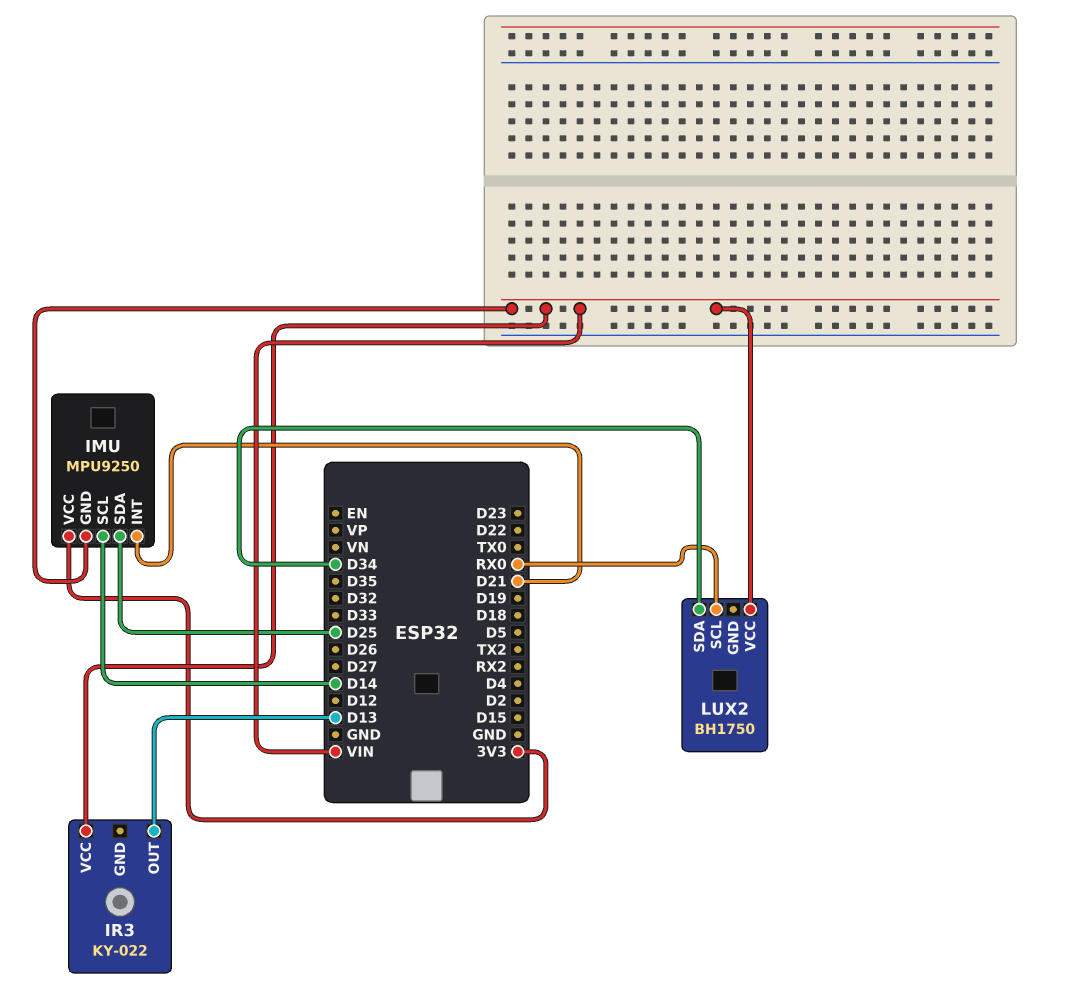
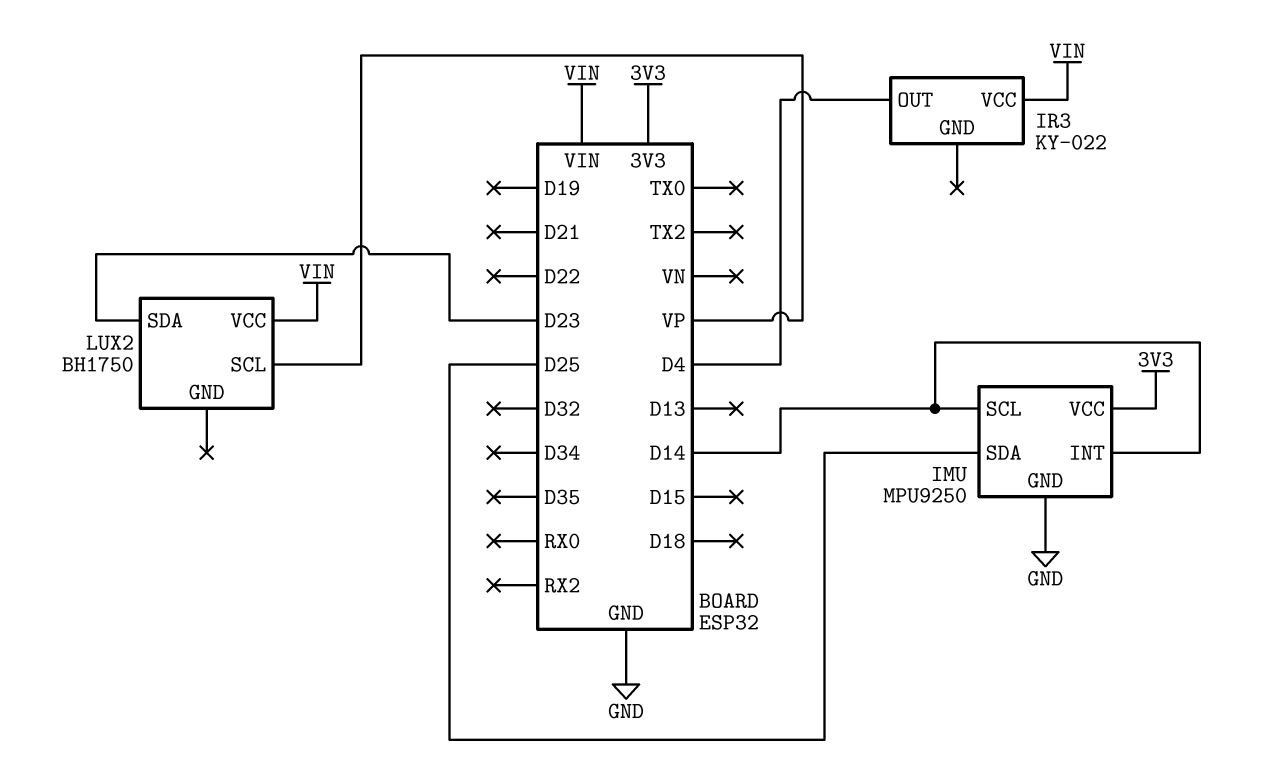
IMU pin GND: VIN -> GND
IMU pin INT: D21 -> D14
IR3 pin OUT: D13 -> D4
LUX2 pin SCL: RX0 -> VP
LUX2 pin SDA: D34 -> D23

